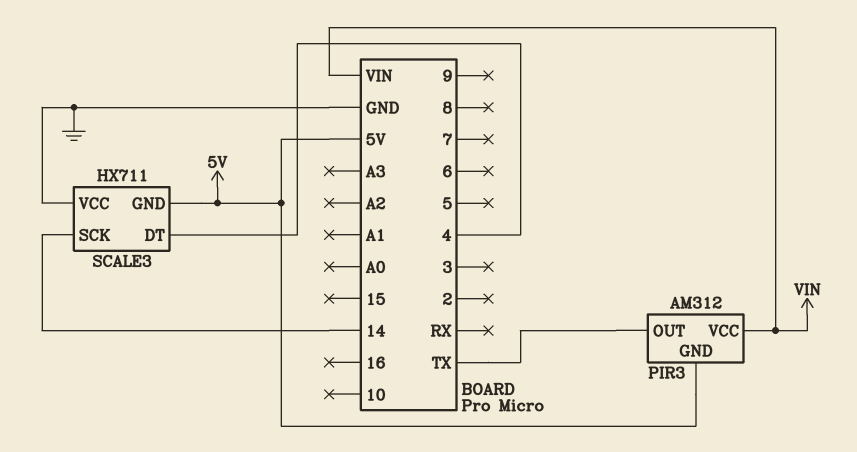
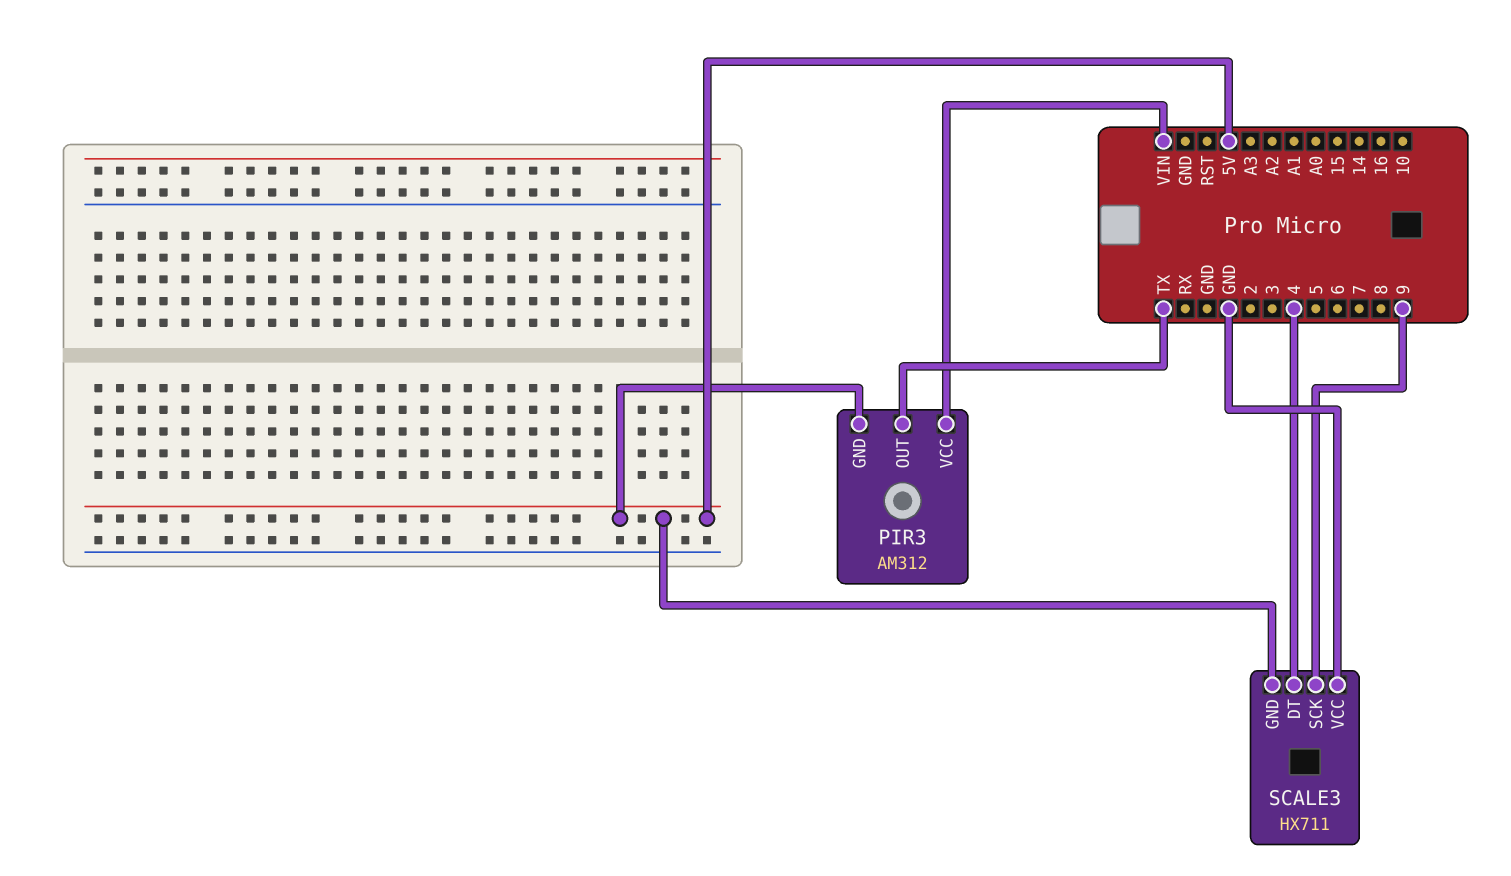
SCALE3 pin SCK: 14 -> 9

